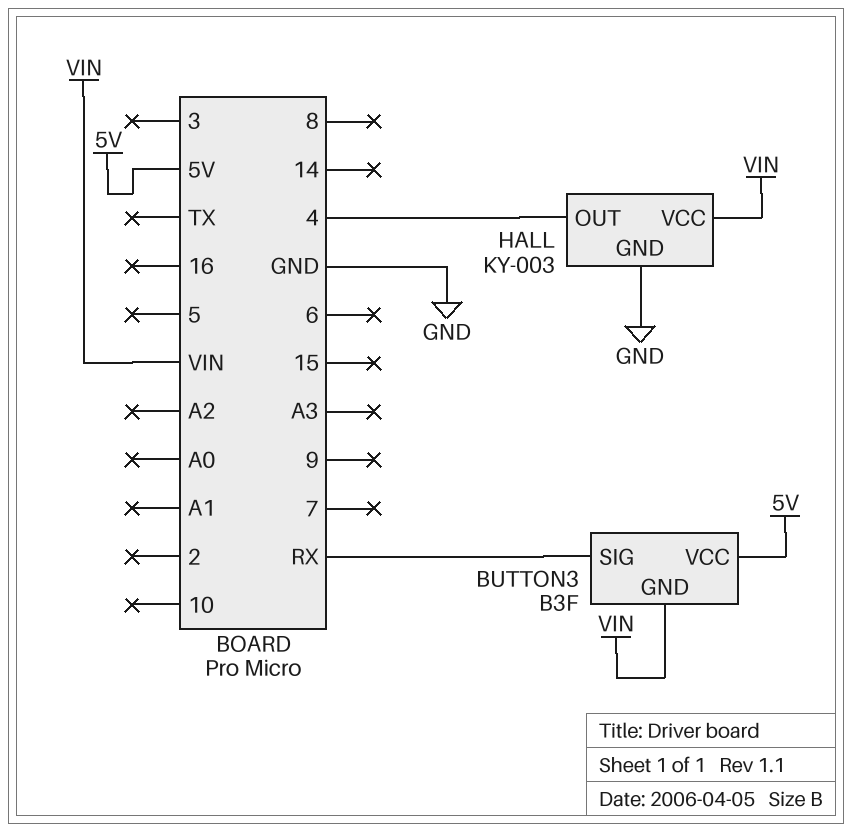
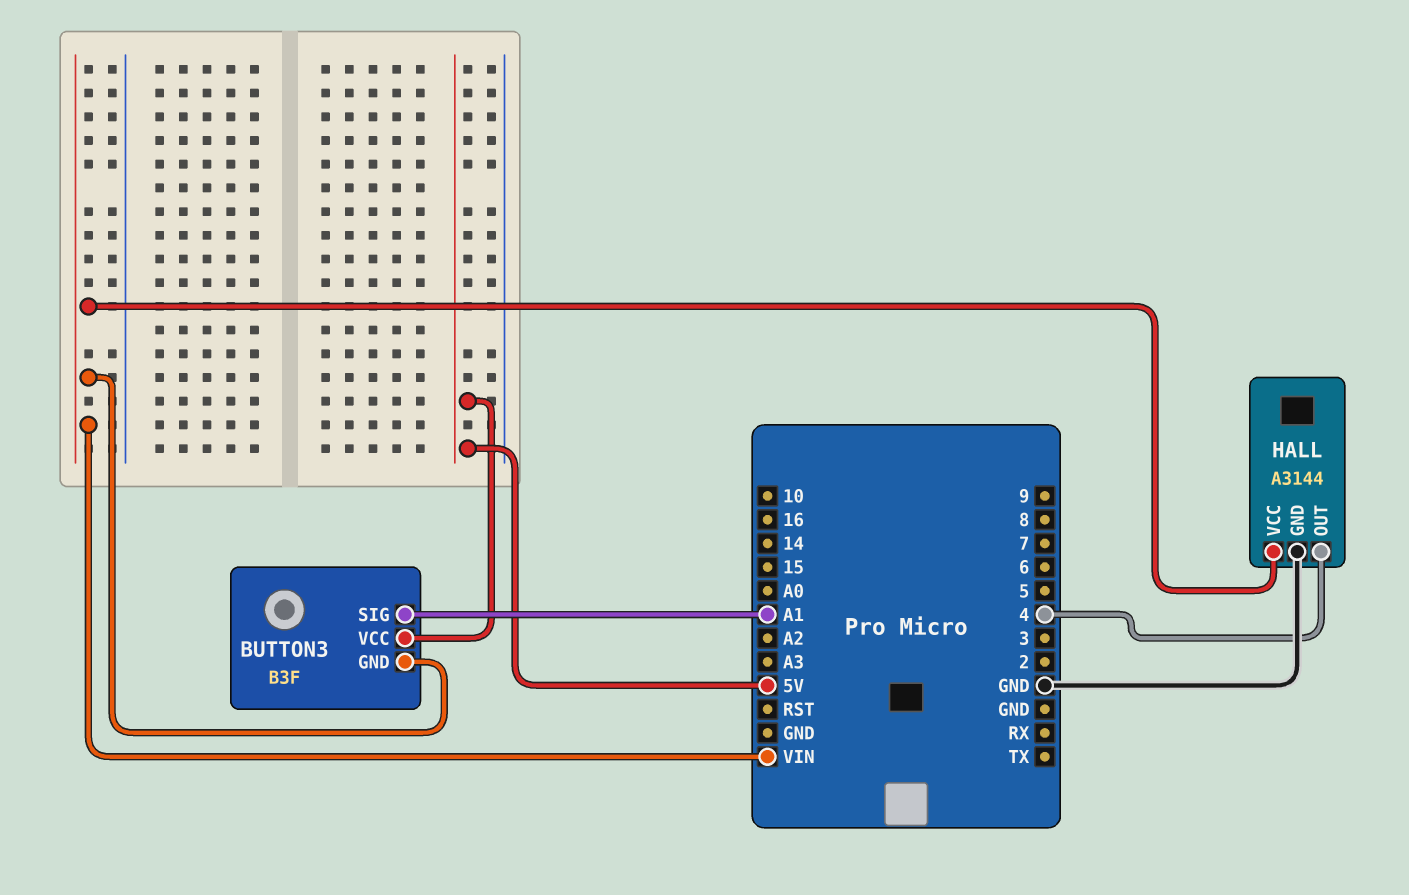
BUTTON3 pin SIG: RX -> A1
HALL: KY-003 -> A3144

